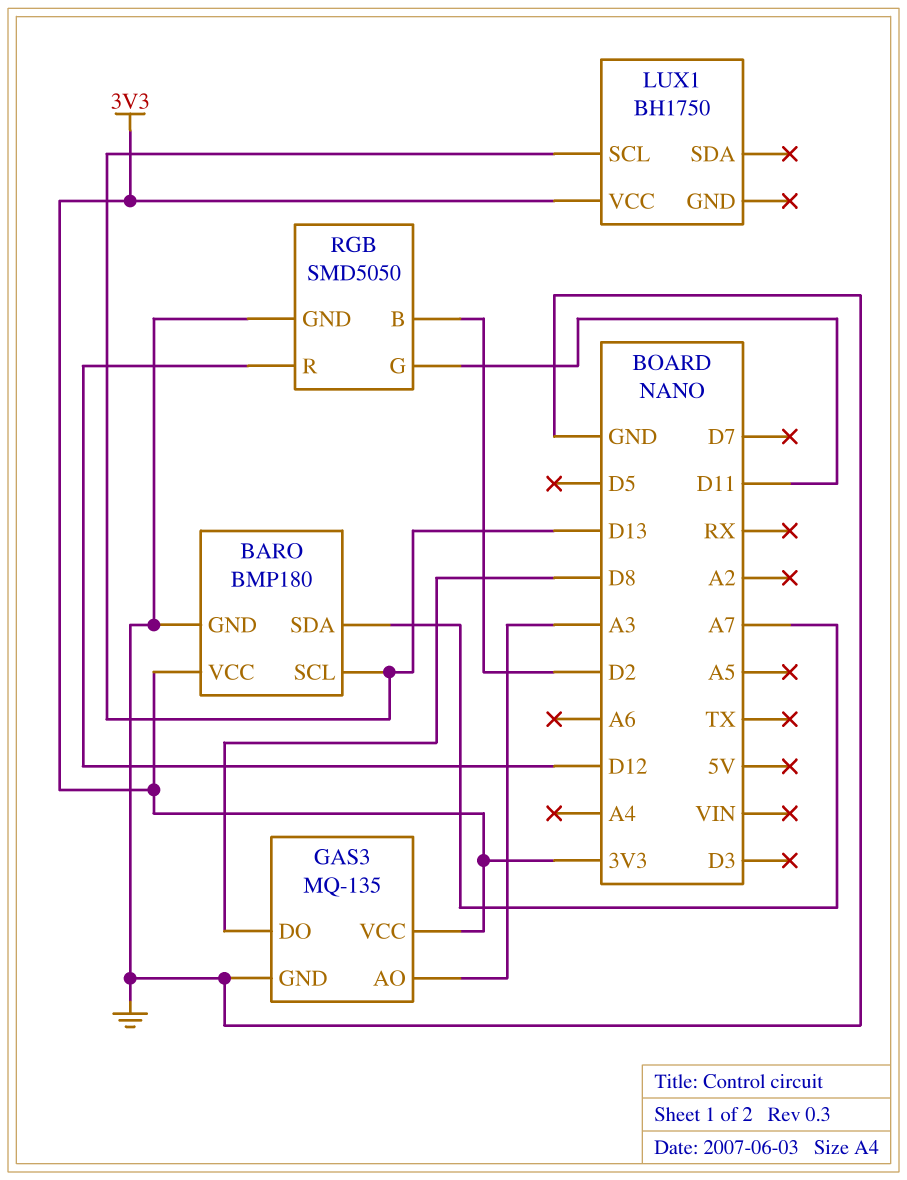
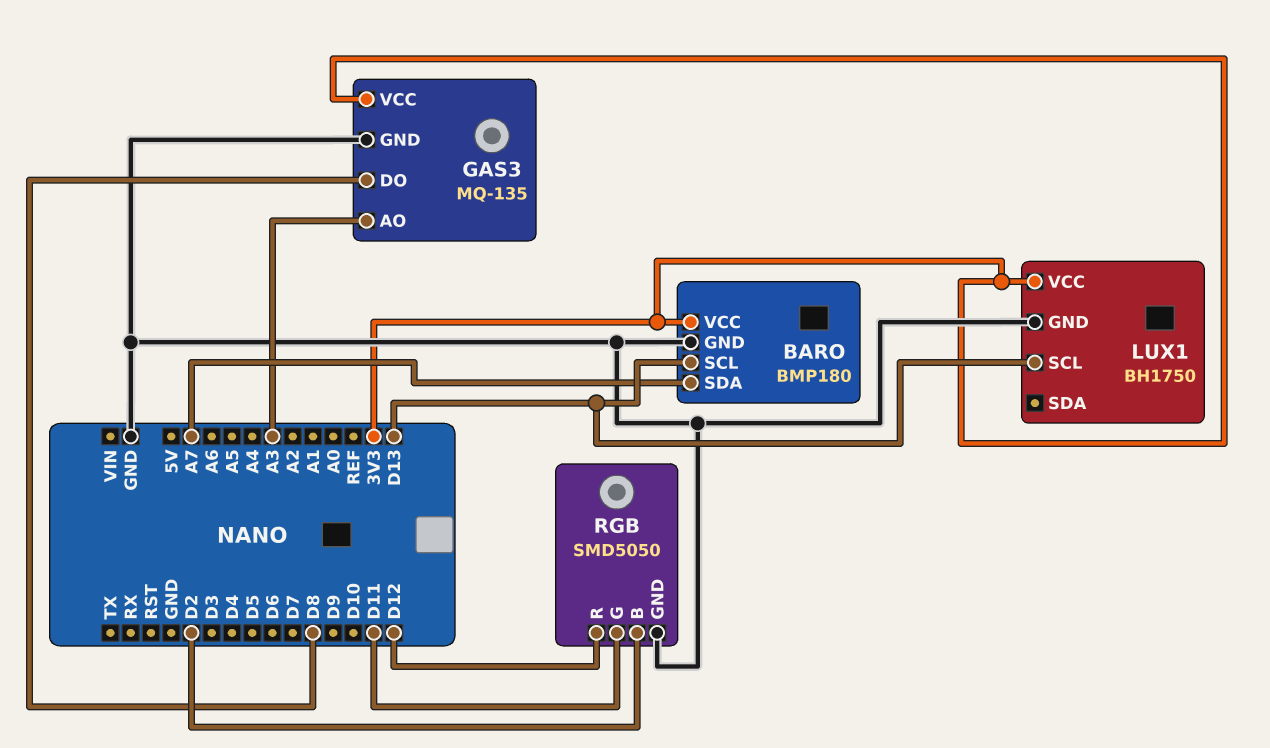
LUX1 pin GND: none -> GND

